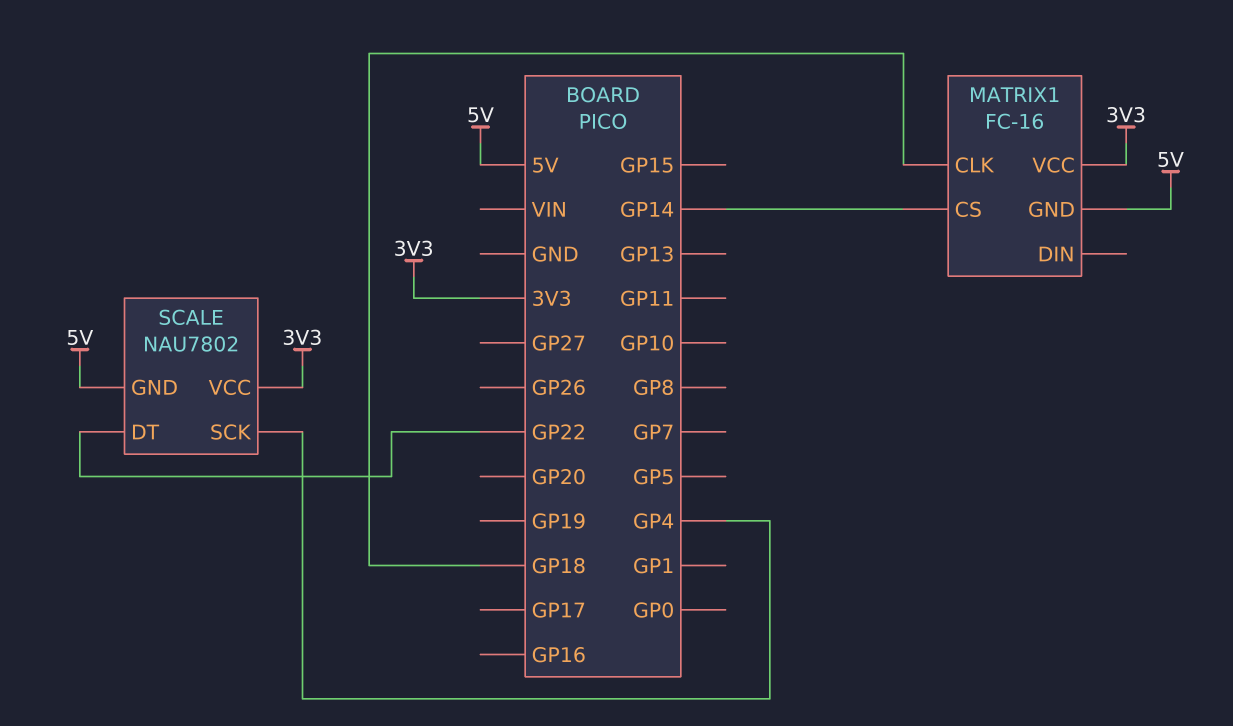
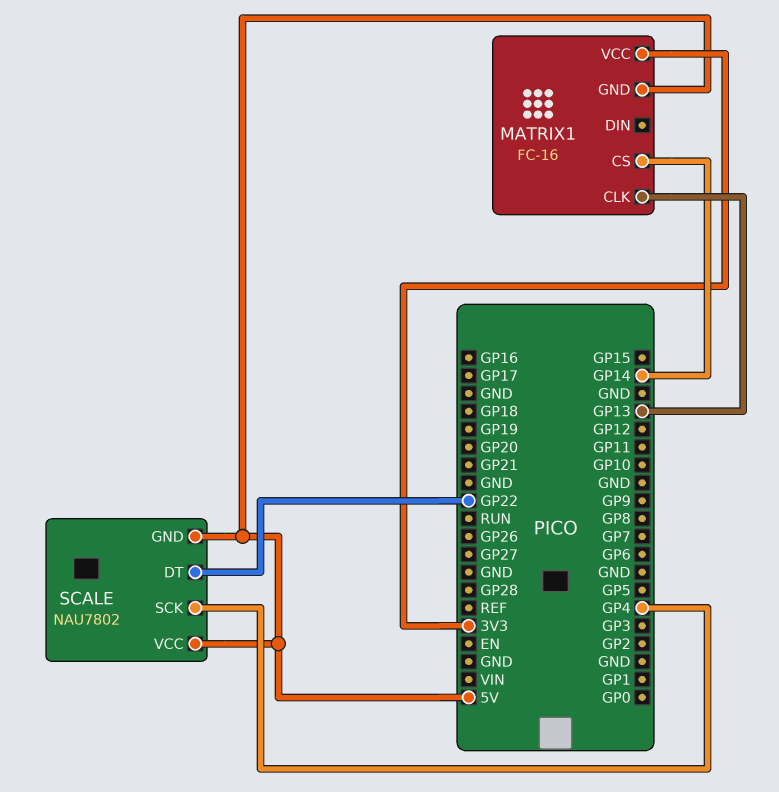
MATRIX1 pin CLK: GP18 -> GP13
SCALE pin VCC: 3V3 -> 5V

